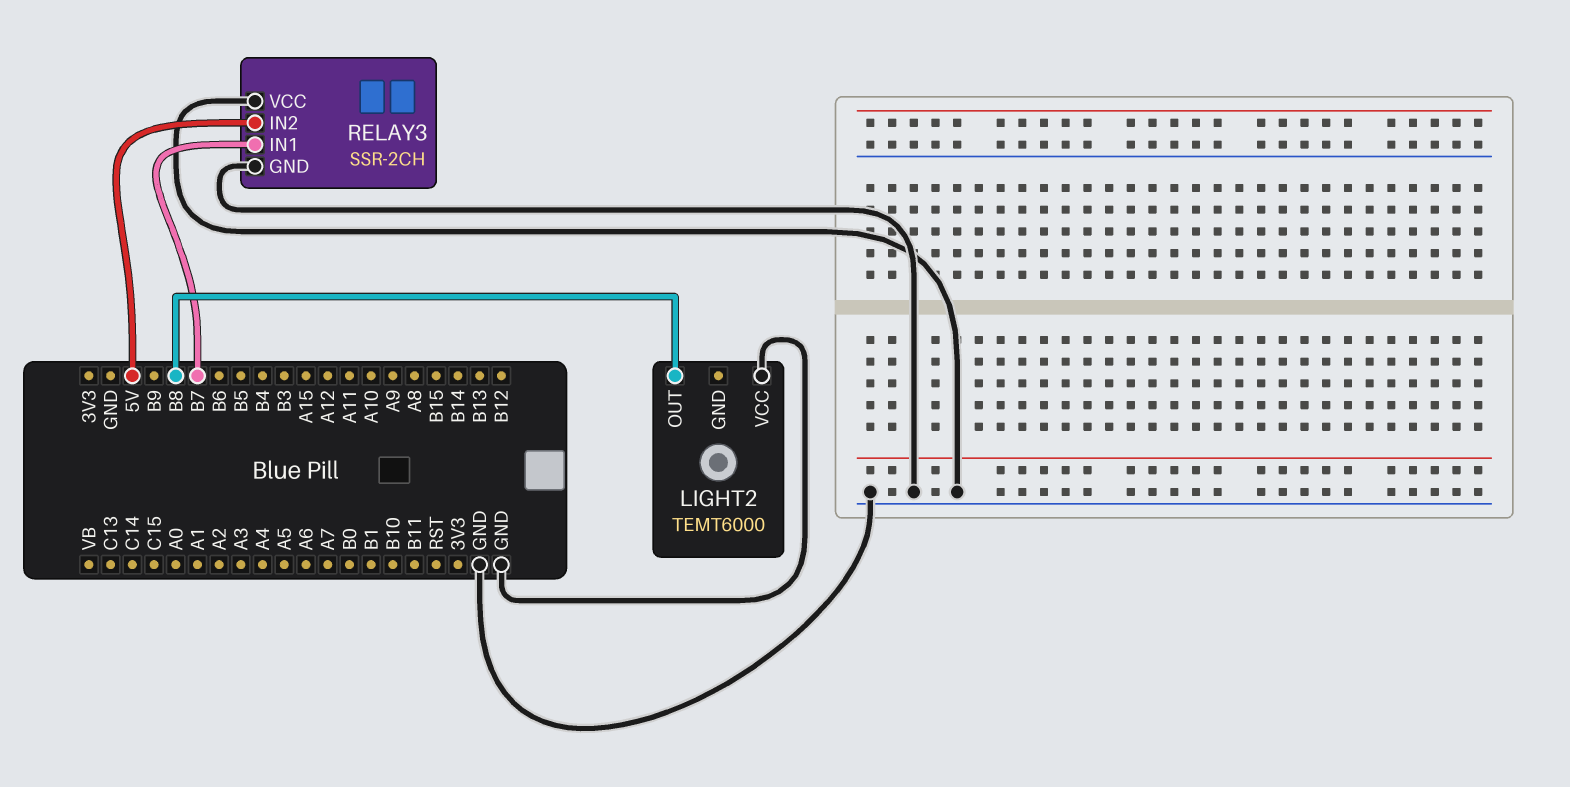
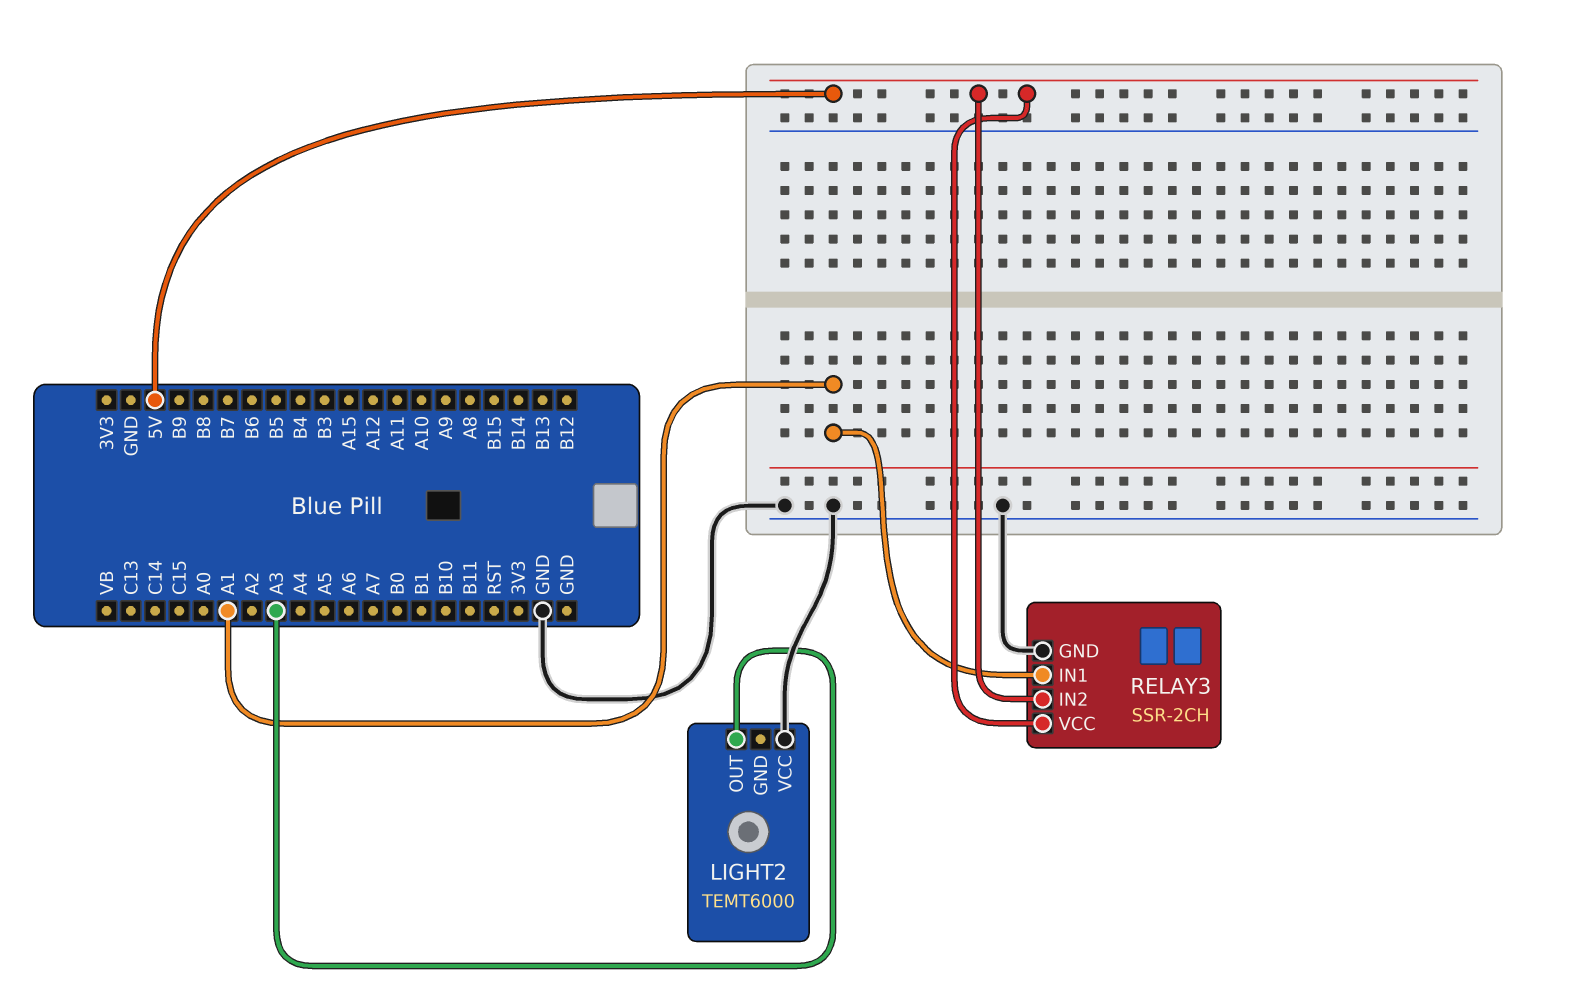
LIGHT2 pin OUT: B8 -> A3
RELAY3 pin IN1: B7 -> A1
RELAY3 pin VCC: GND -> 5V

